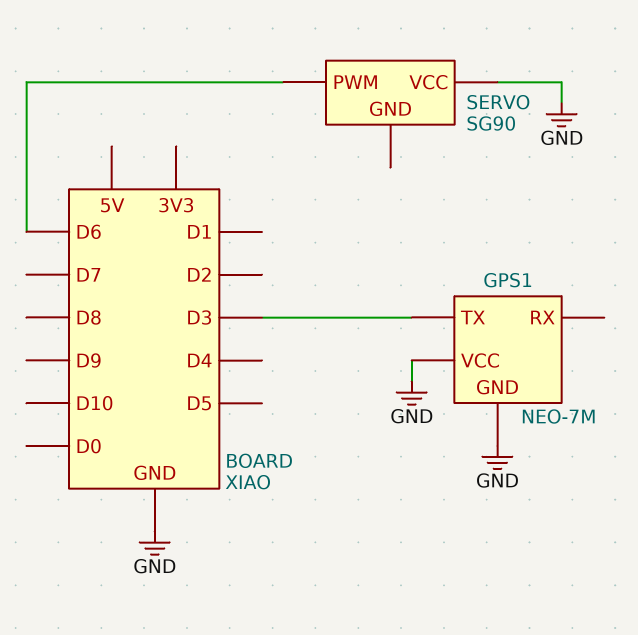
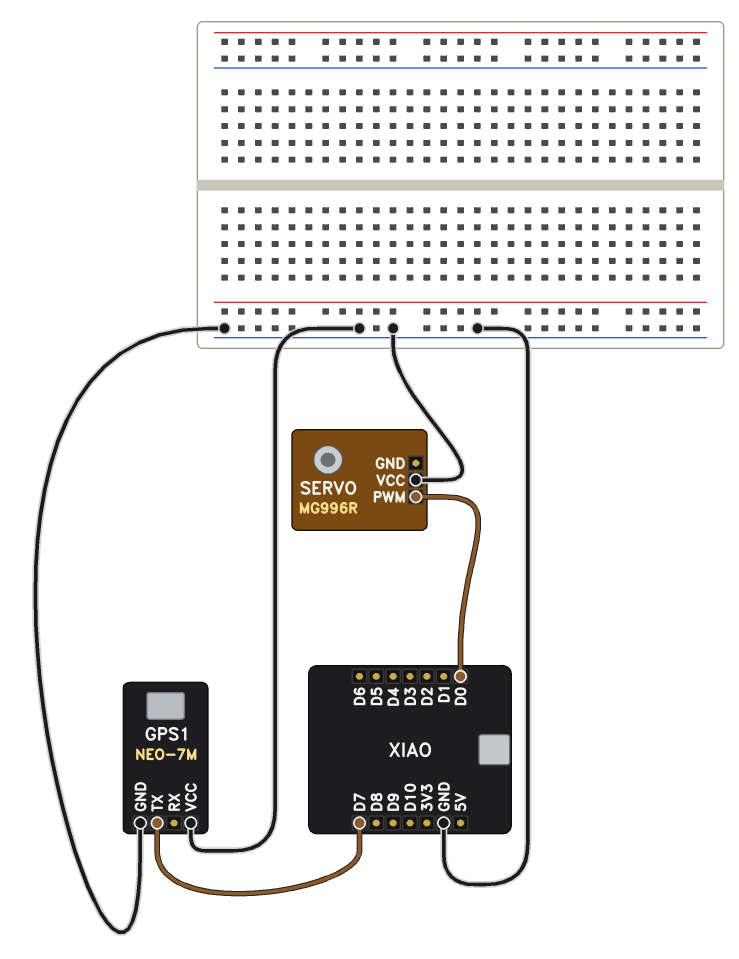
GPS1 pin TX: D3 -> D7
SERVO: SG90 -> MG996R
SERVO pin PWM: D6 -> D0

